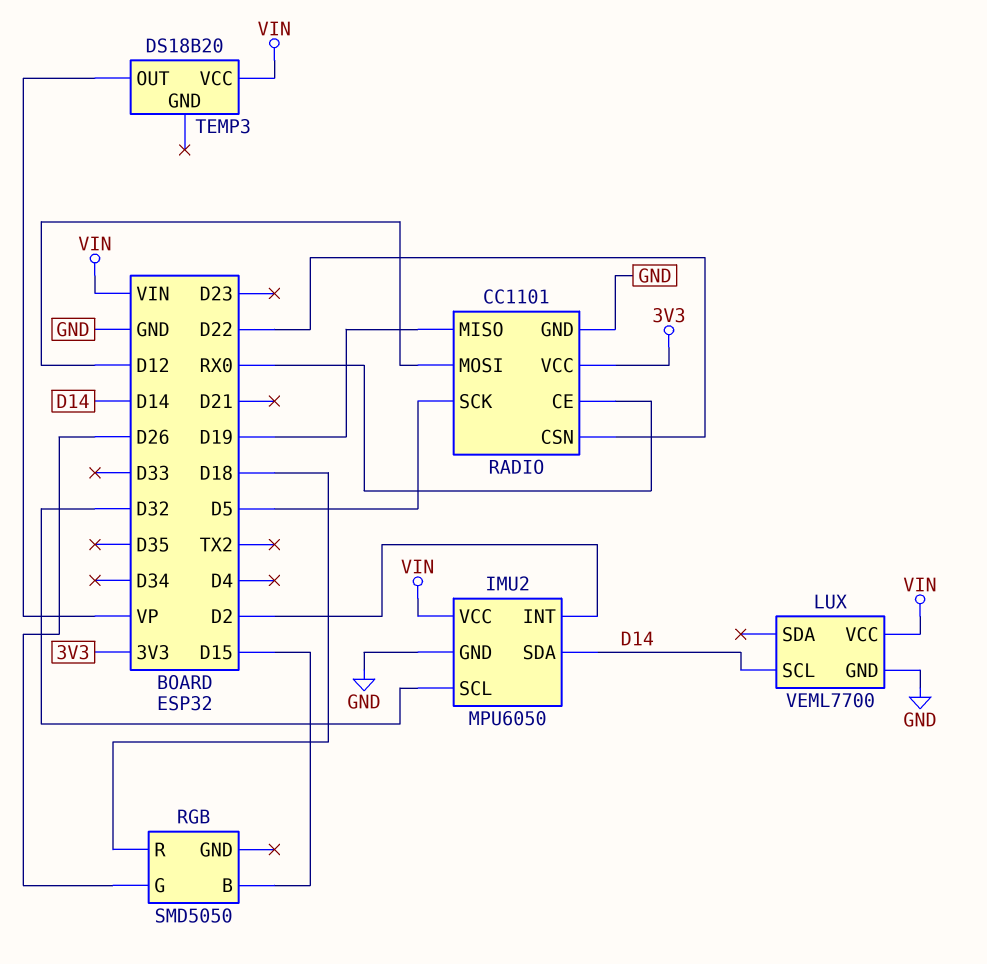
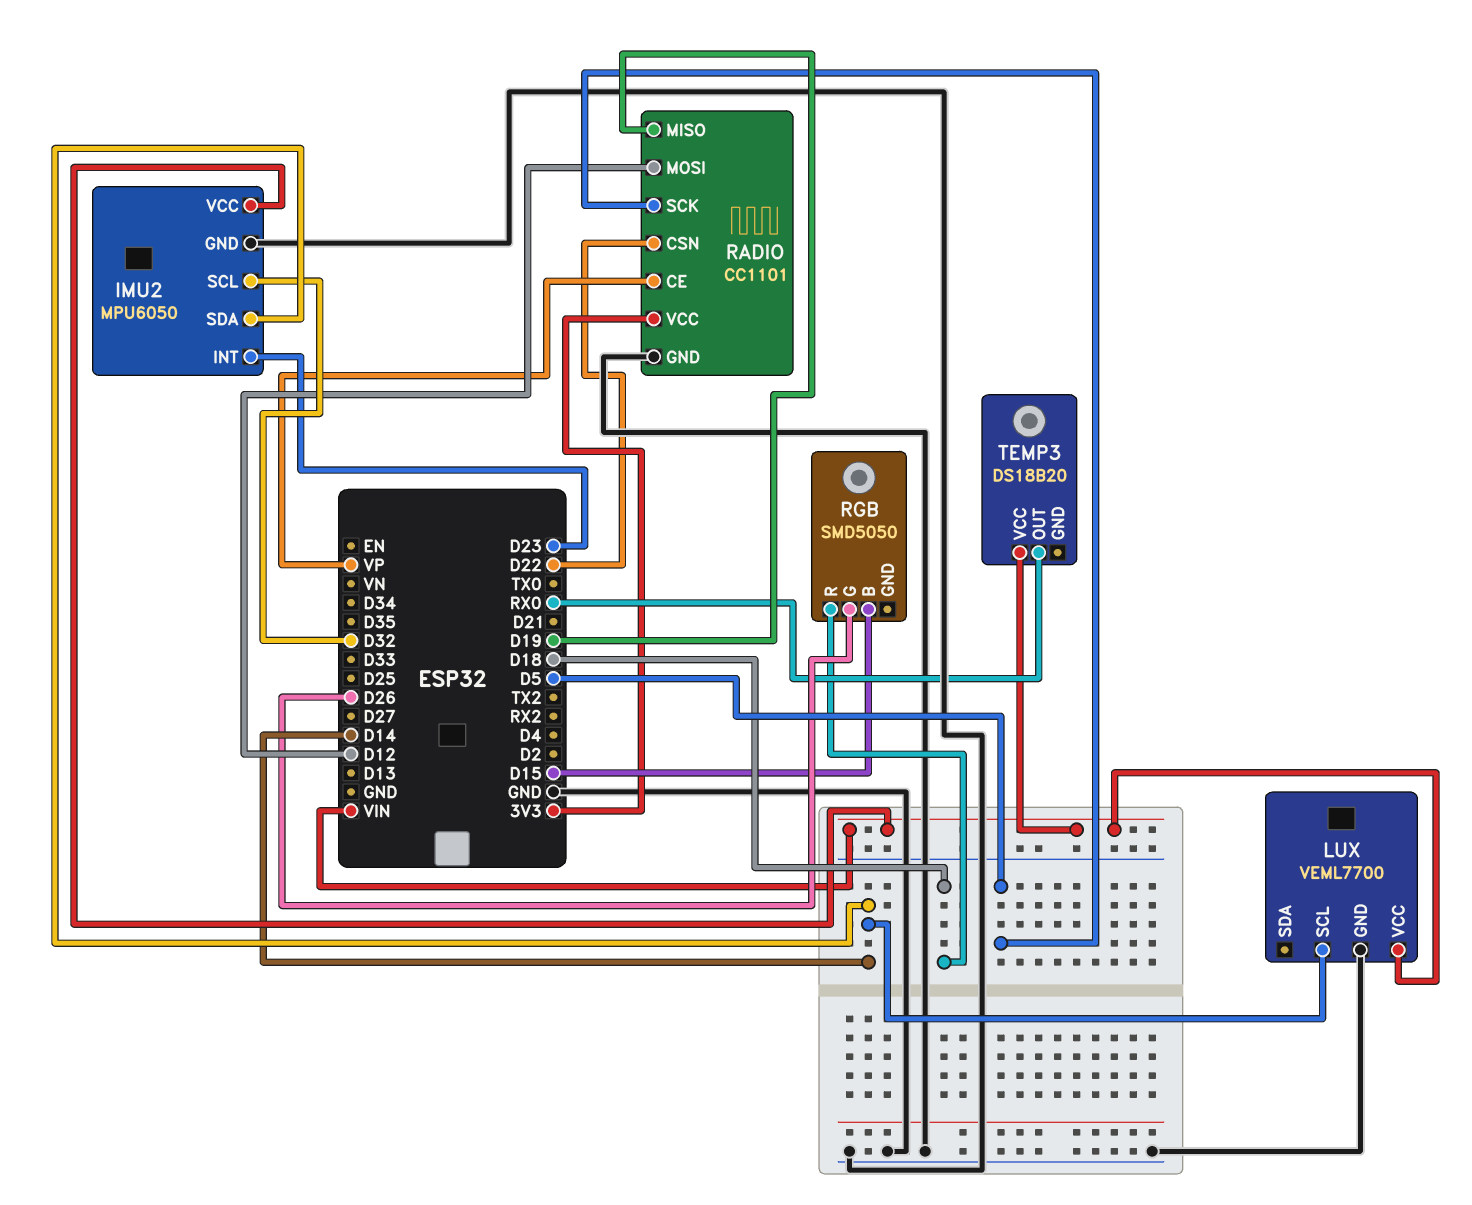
IMU2 pin INT: D2 -> D23
RADIO pin CE: RX0 -> VP
TEMP3 pin OUT: VP -> RX0

